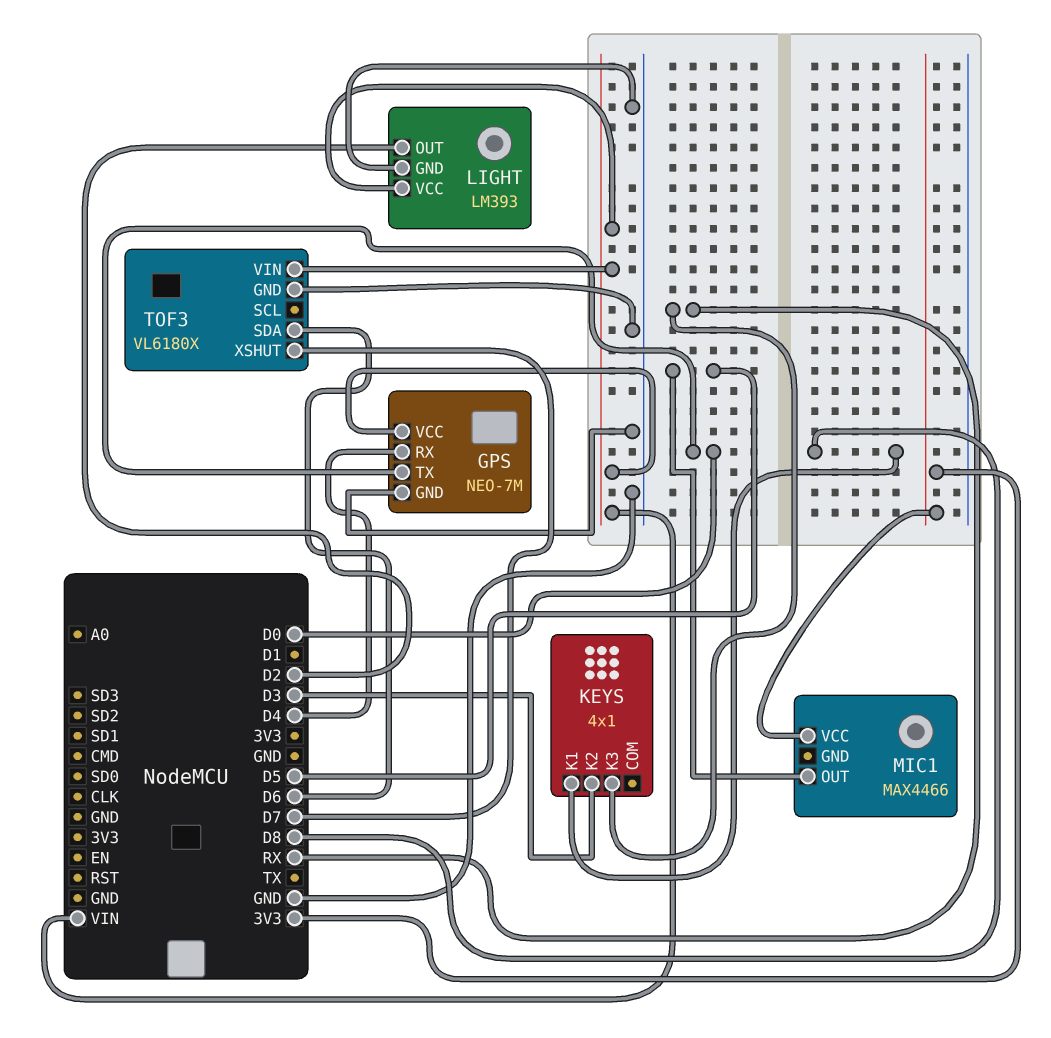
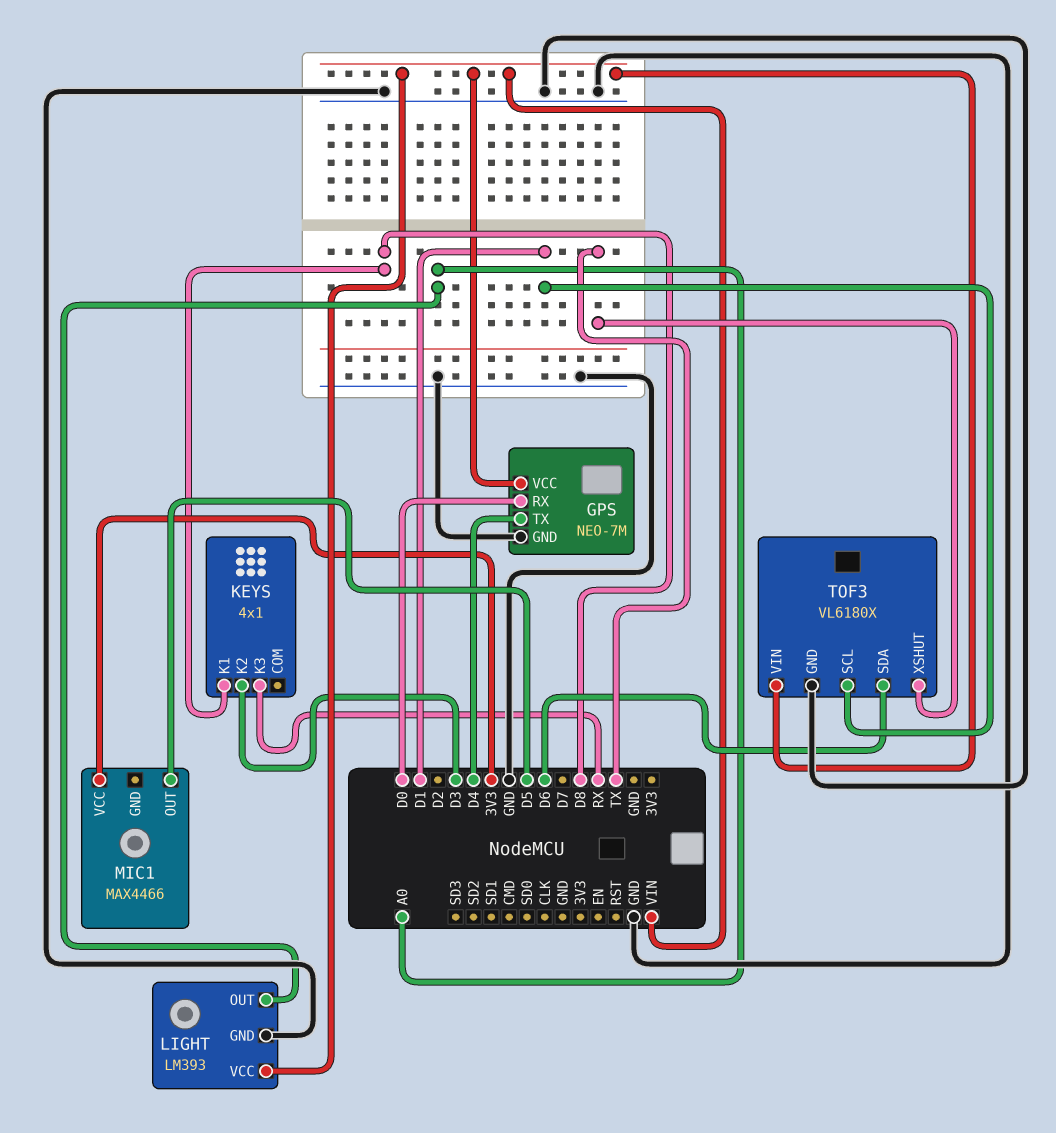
GPS pin RX: D4 -> D0
GPS pin TX: D0 -> D4
LIGHT pin OUT: D2 -> A0
TOF3 pin SCL: none -> D1
TOF3 pin XSHUT: D7 -> TX

